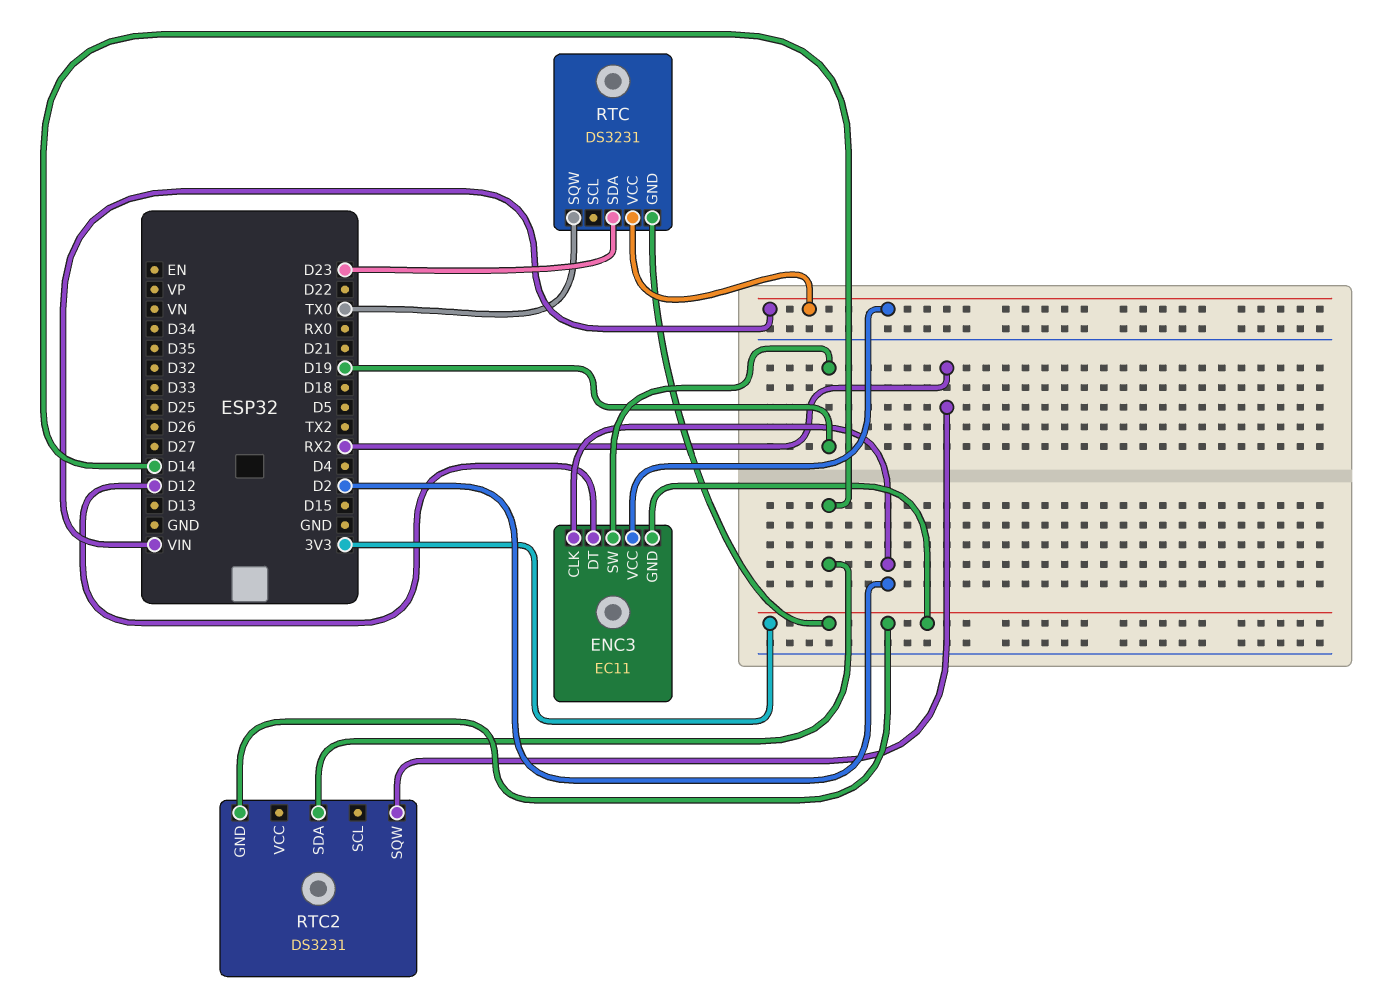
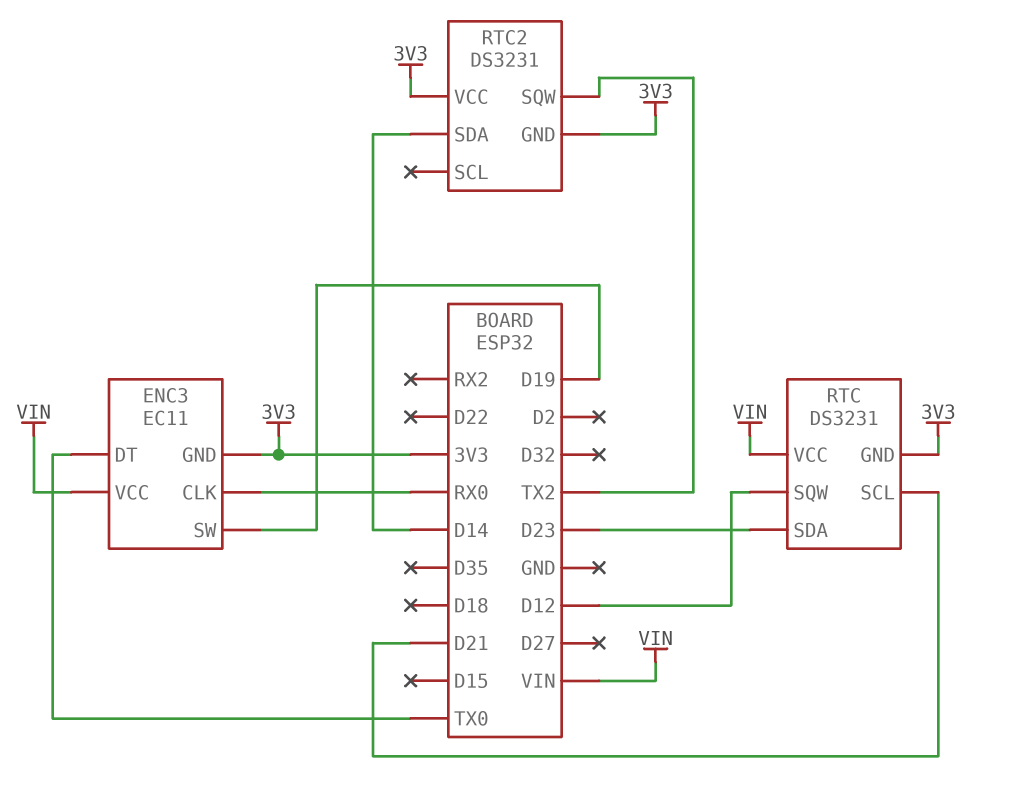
ENC3 pin CLK: D2 -> RX0
ENC3 pin DT: D12 -> TX0
RTC pin SCL: none -> D21
RTC pin SQW: TX0 -> D12
RTC2 pin SQW: RX2 -> TX2
RTC2 pin VCC: none -> 3V3

